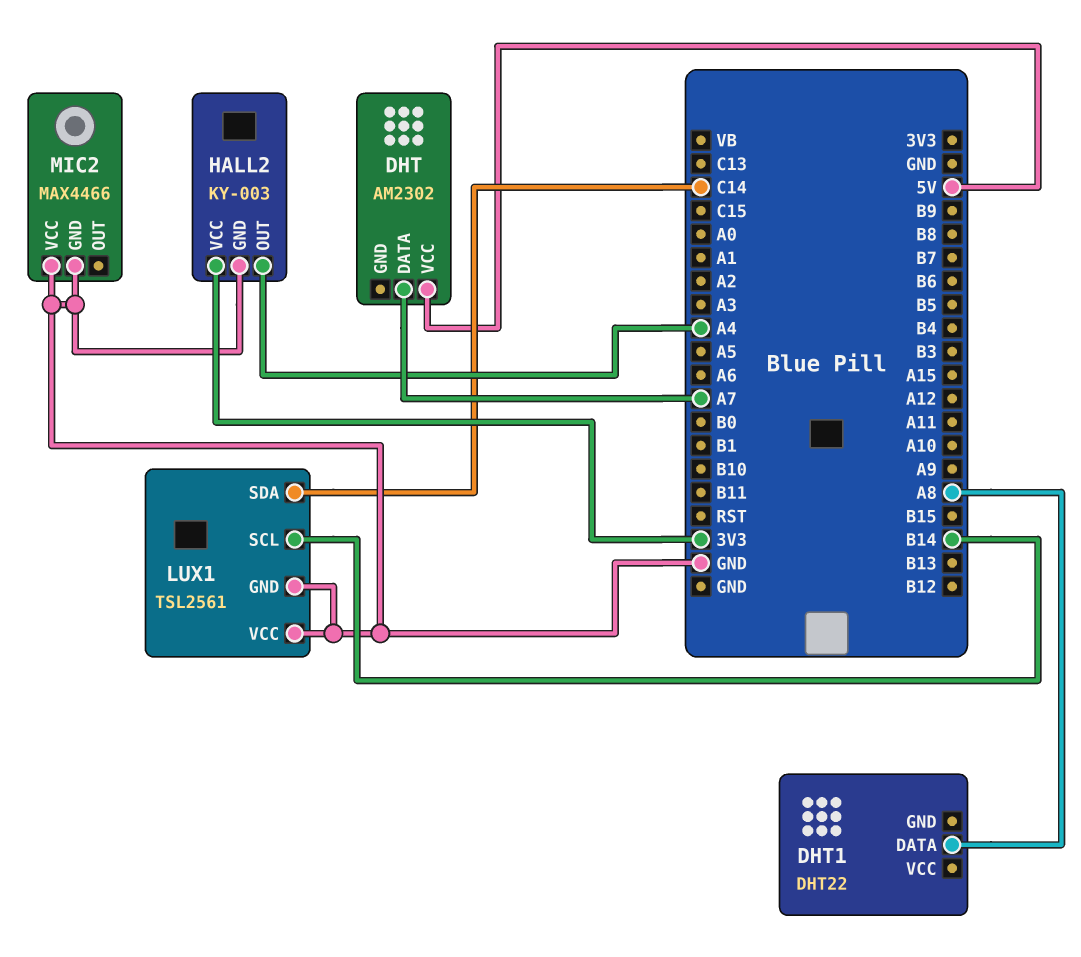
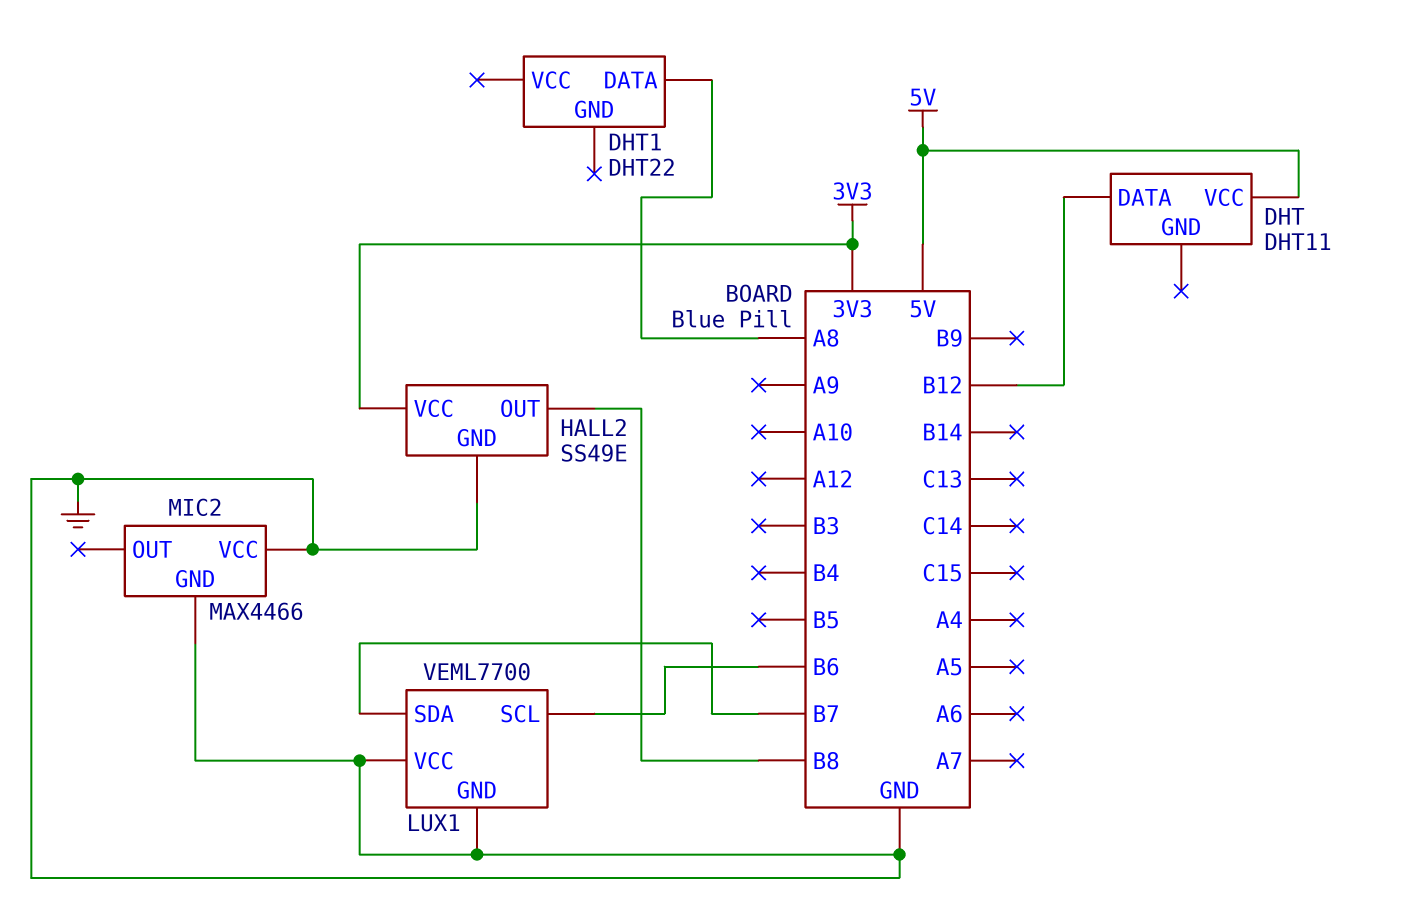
DHT: AM2302 -> DHT11
DHT pin DATA: A7 -> B12
HALL2: KY-003 -> SS49E
HALL2 pin OUT: A4 -> B8
LUX1: TSL2561 -> VEML7700
LUX1 pin SCL: B14 -> B6
LUX1 pin SDA: C14 -> B7

